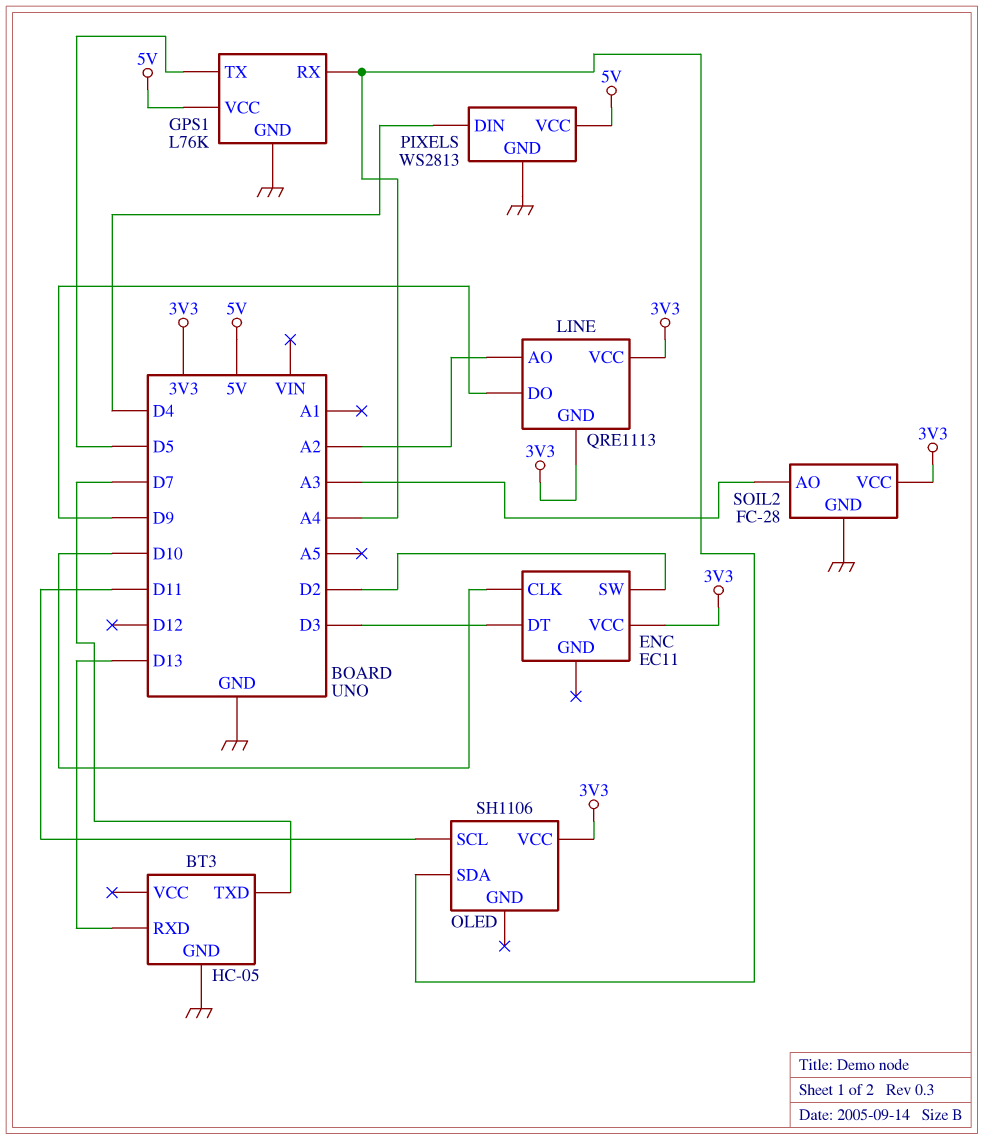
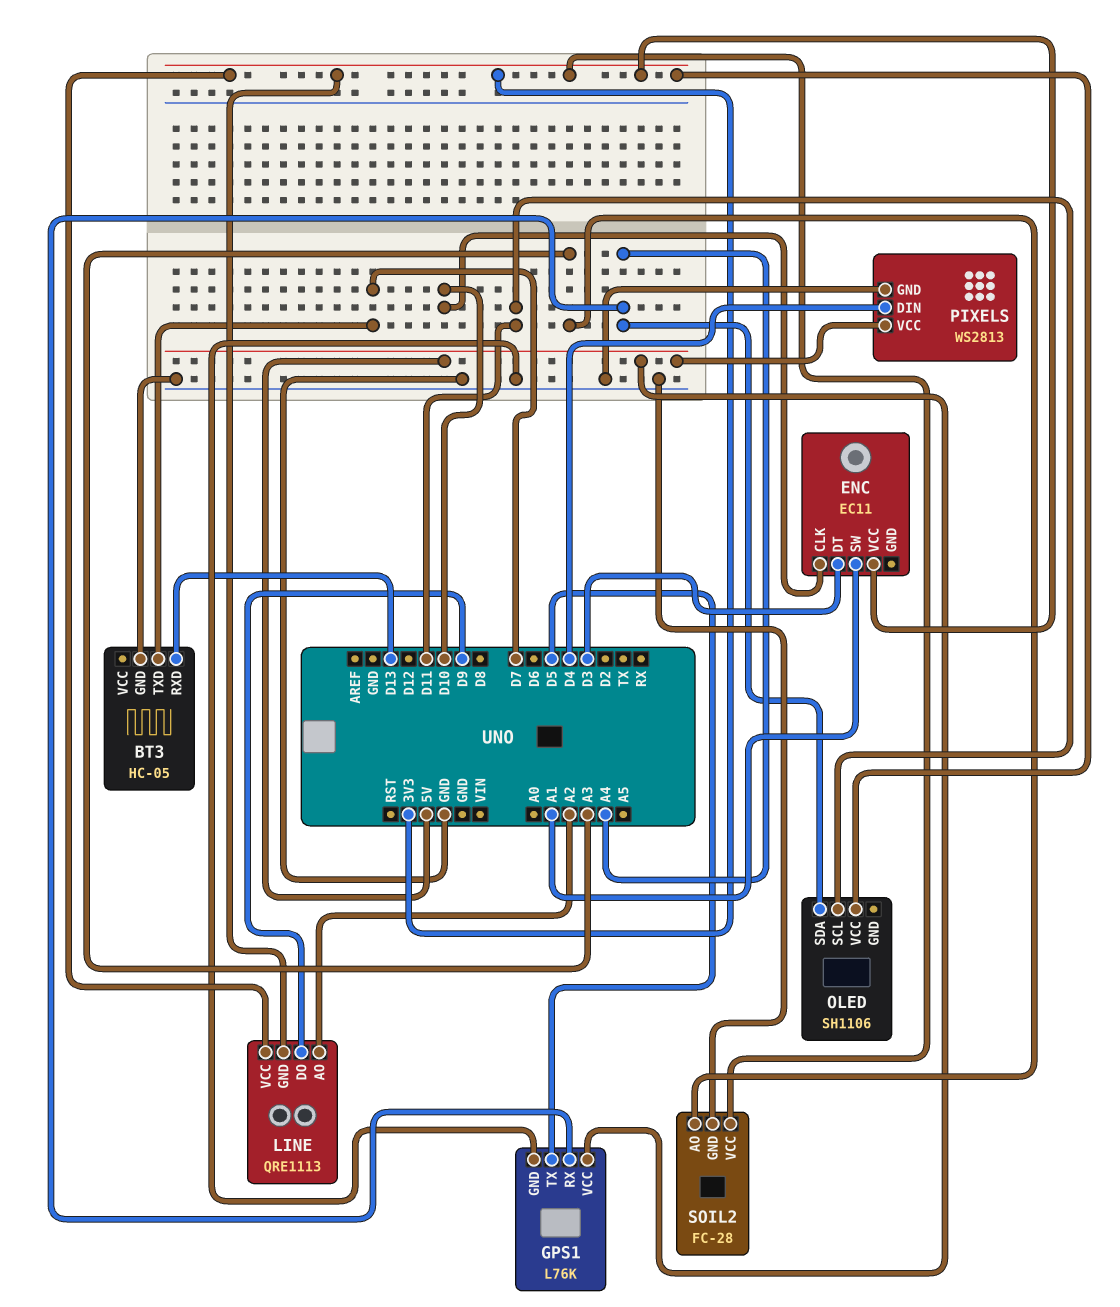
ENC pin SW: D2 -> A1

